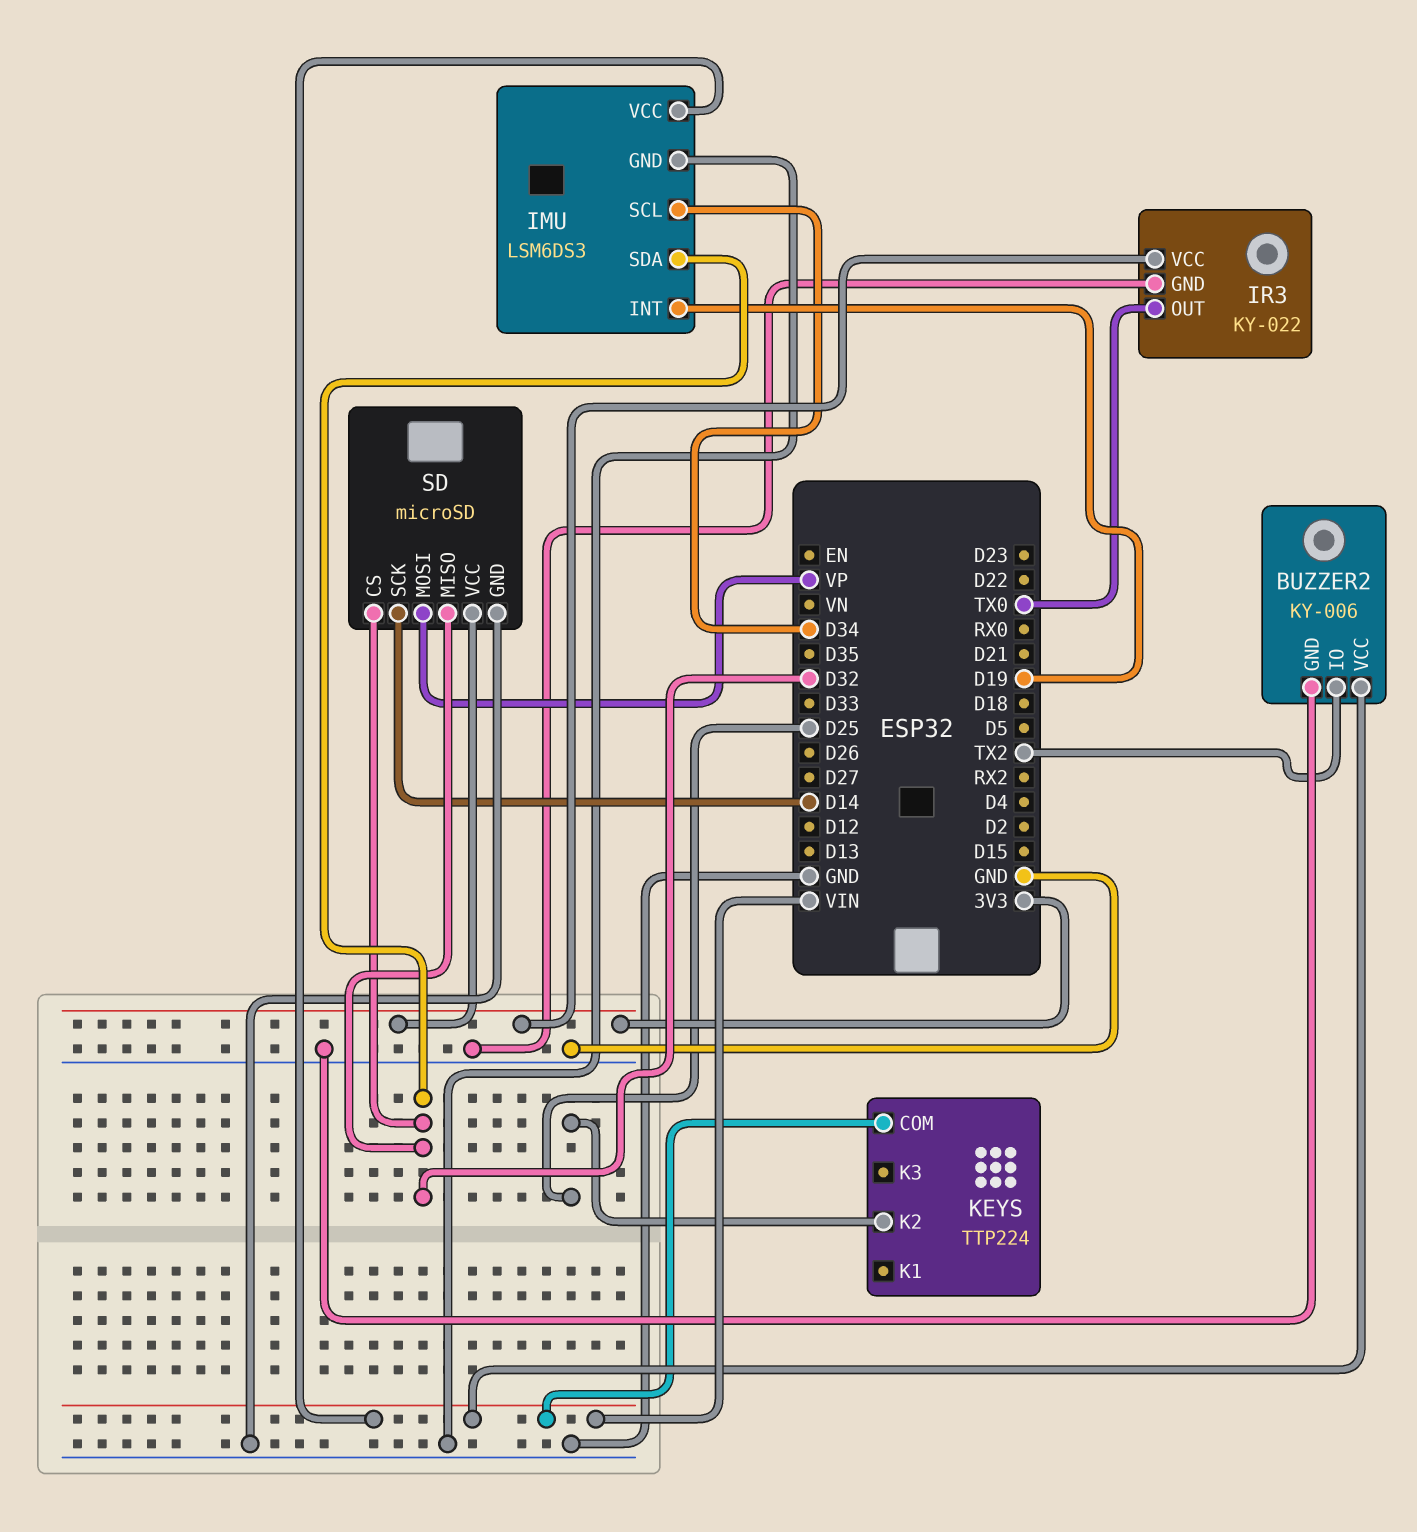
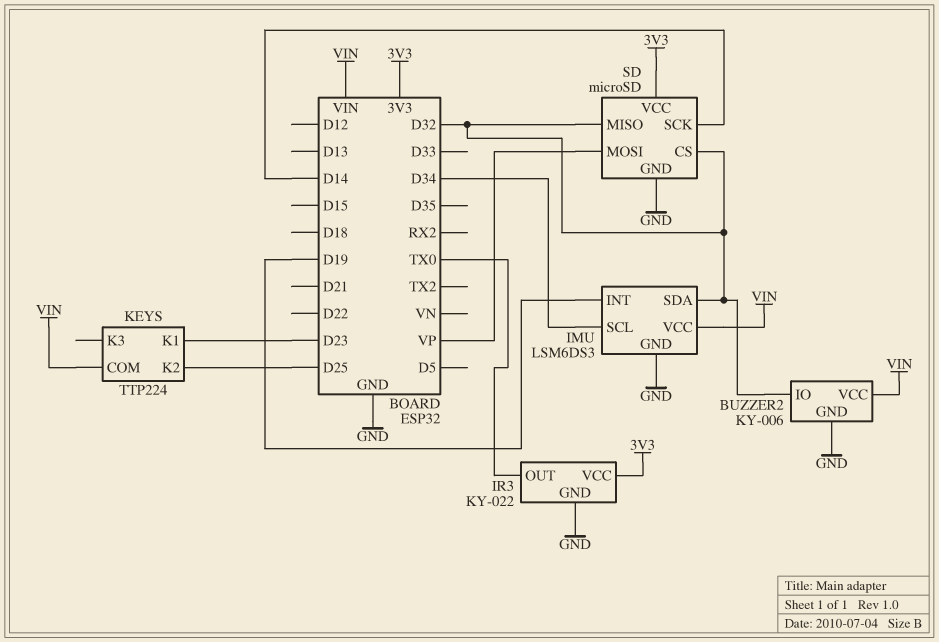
BUZZER2 pin IO: TX2 -> D32
KEYS pin K1: none -> D23

